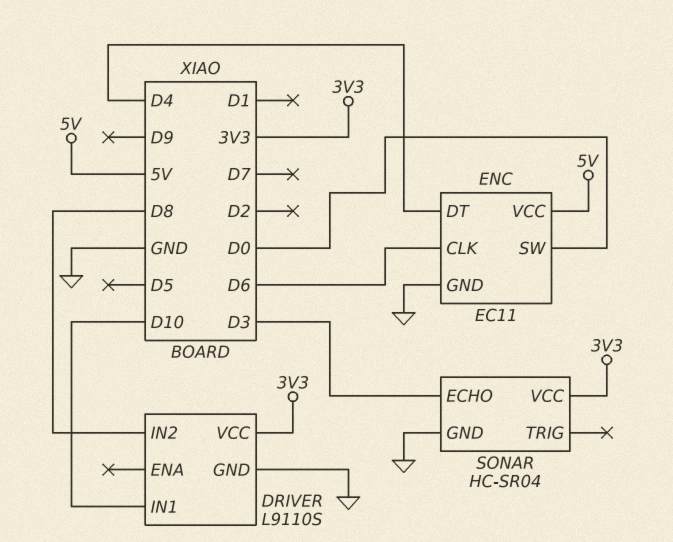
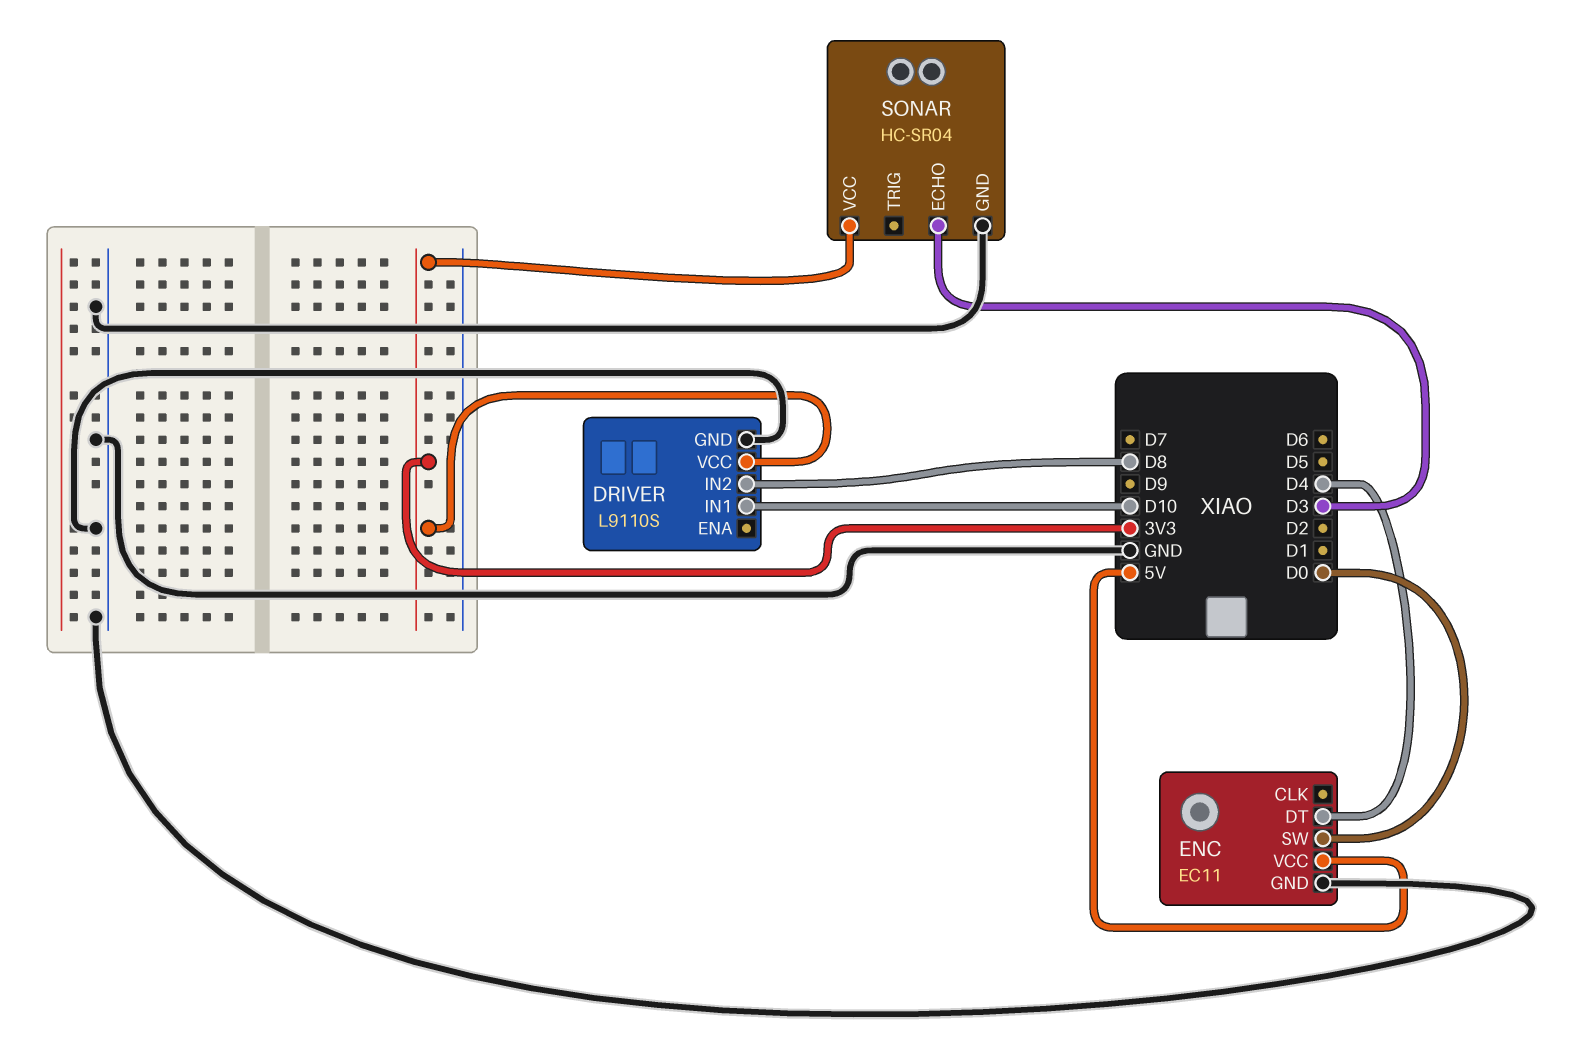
ENC pin CLK: D6 -> none

